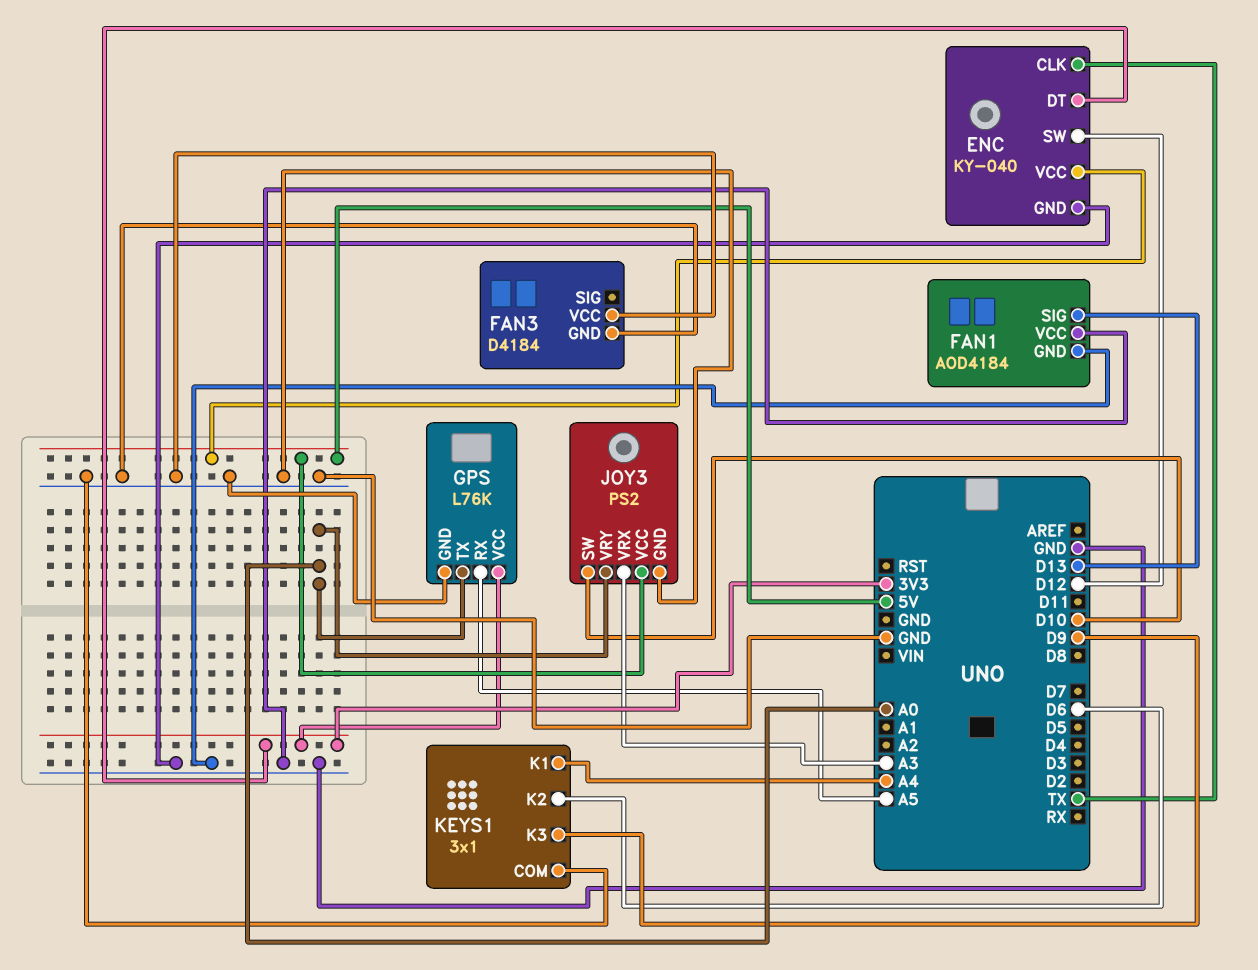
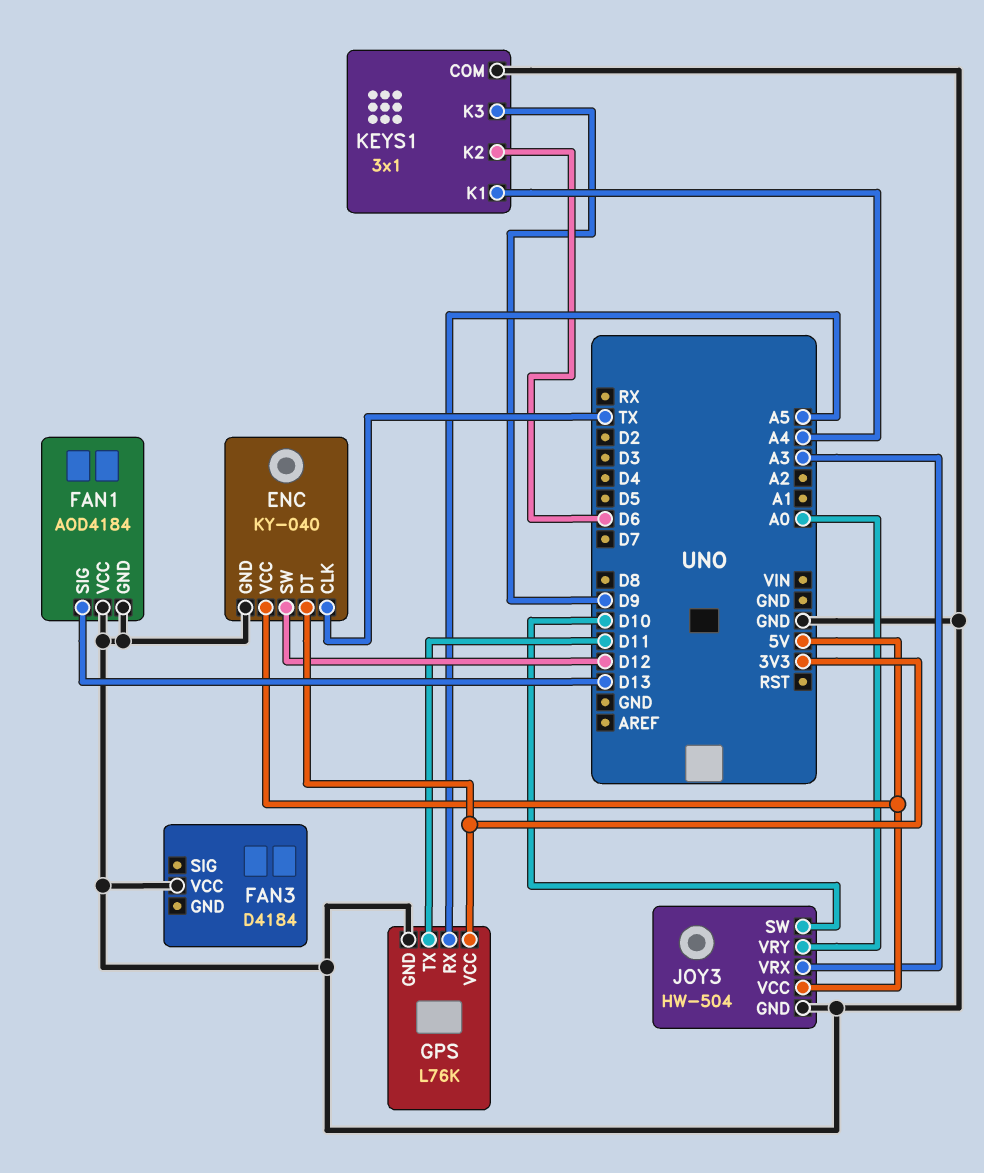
FAN3 pin GND: GND -> none
GPS pin TX: A0 -> D11
JOY3: PS2 -> HW-504

